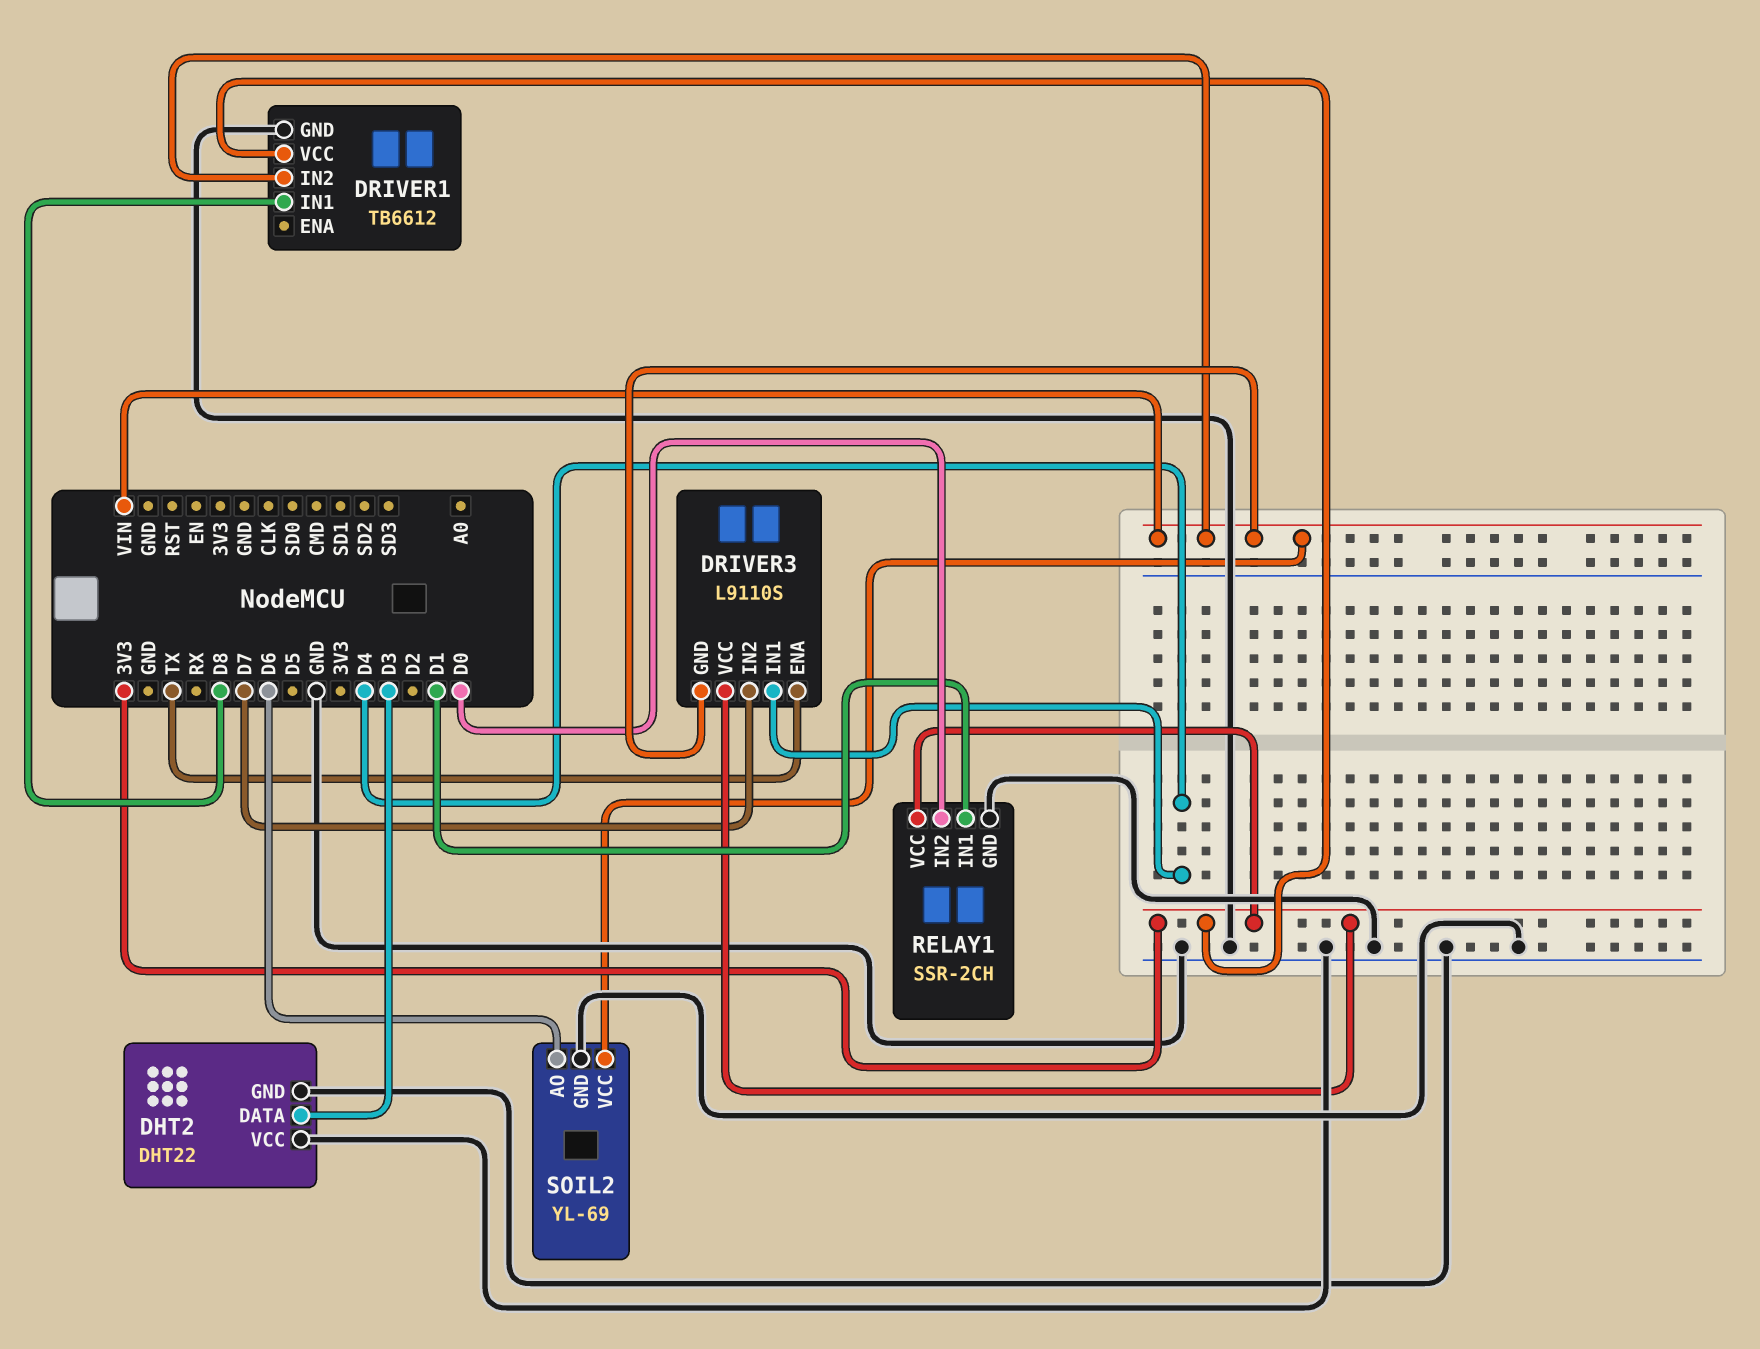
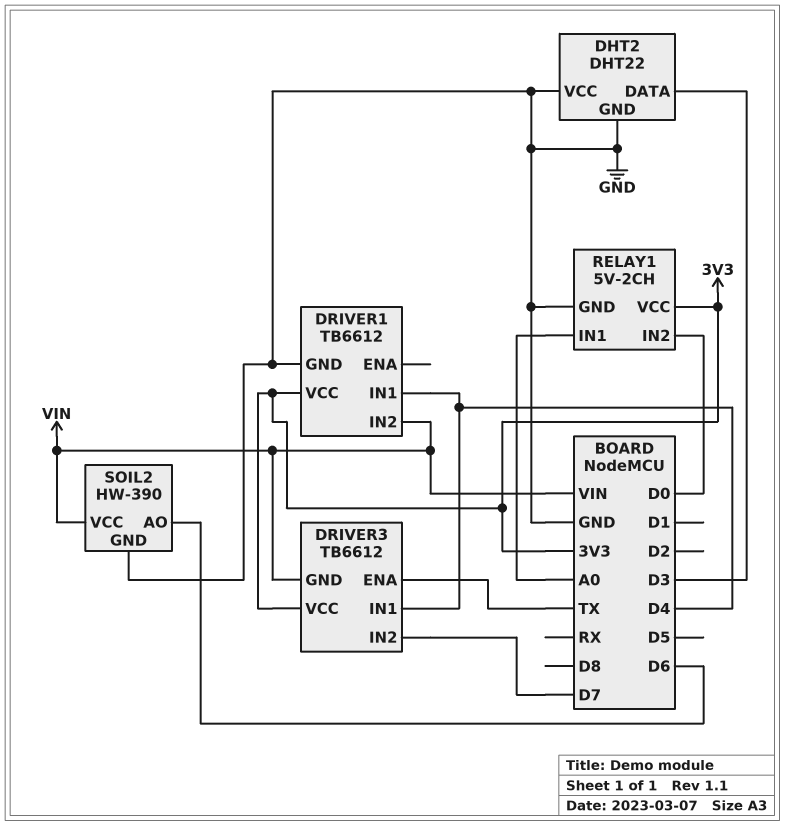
DRIVER1 pin IN1: D8 -> D4
DRIVER3: L9110S -> TB6612
RELAY1: SSR-2CH -> 5V-2CH
RELAY1 pin IN1: D1 -> A0
SOIL2: YL-69 -> HW-390

